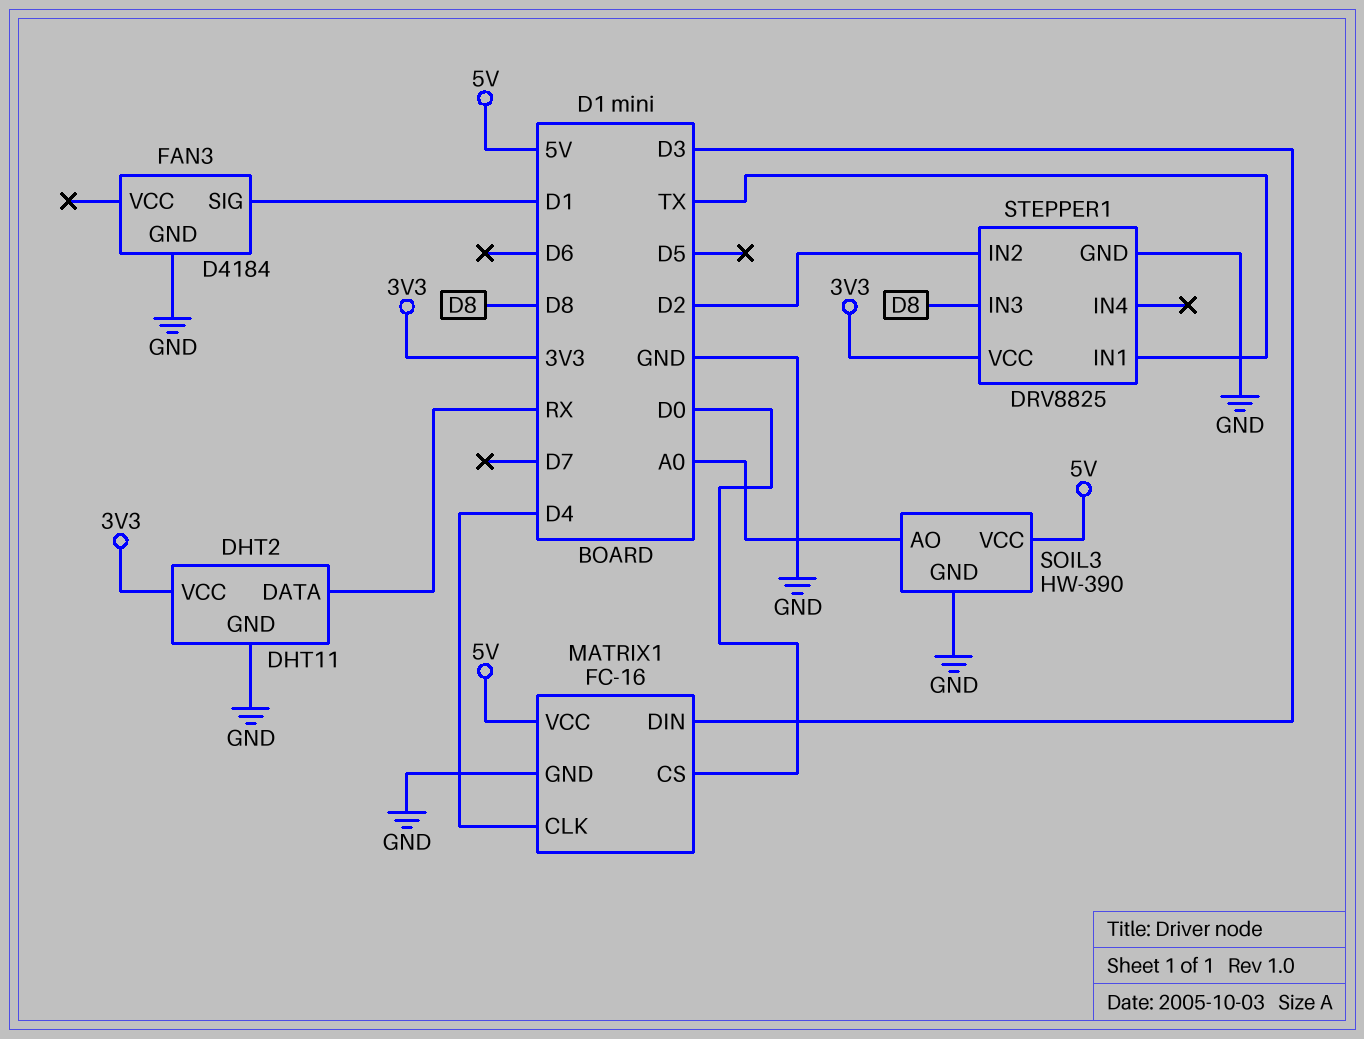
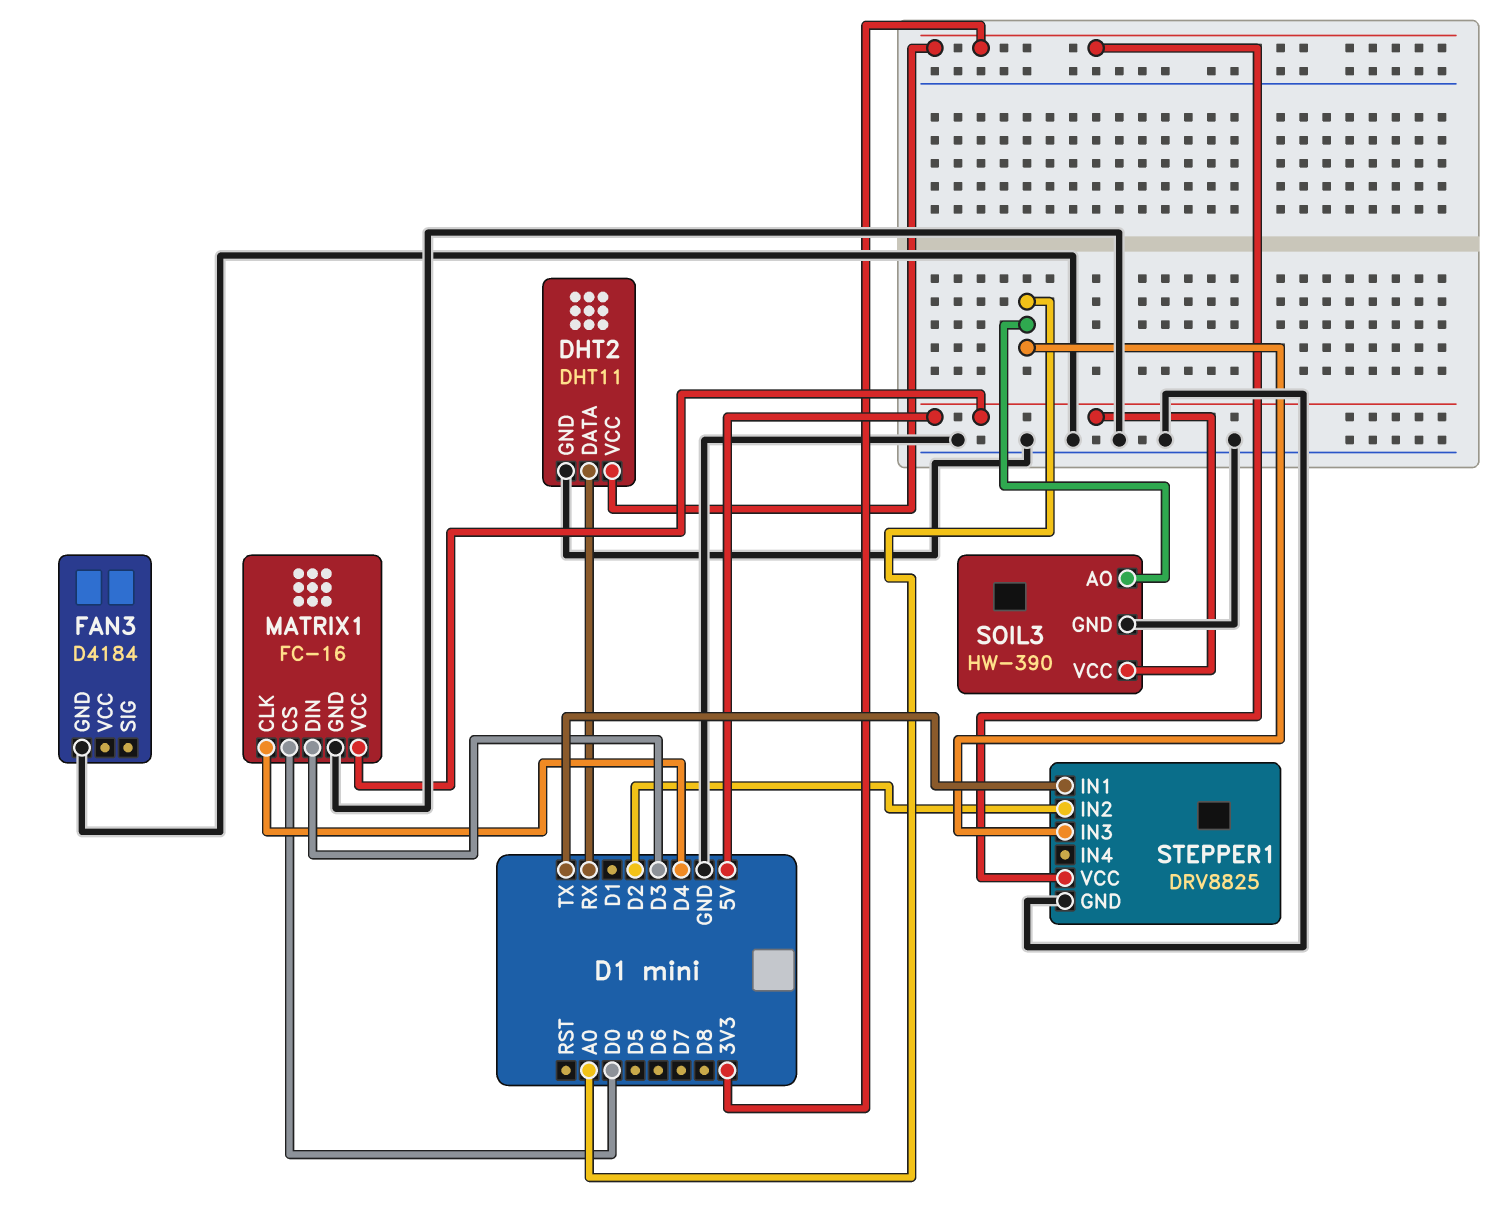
FAN3 pin SIG: D1 -> none
STEPPER1 pin IN3: D8 -> A0

